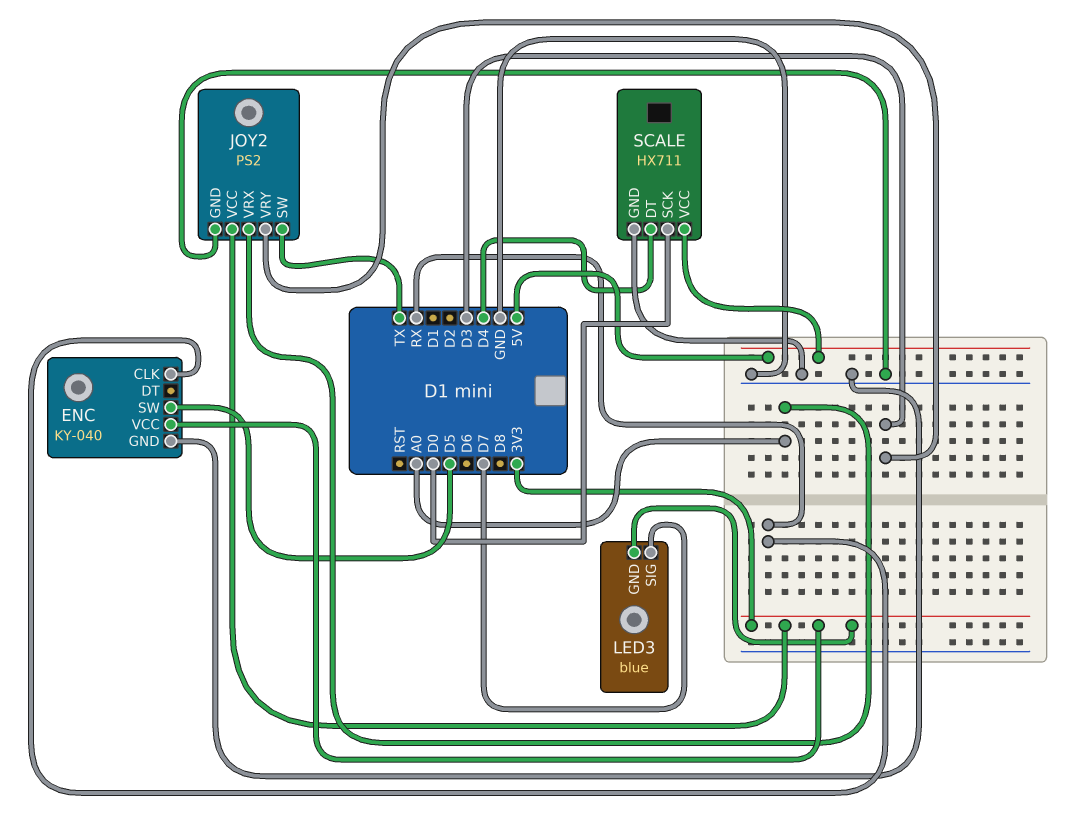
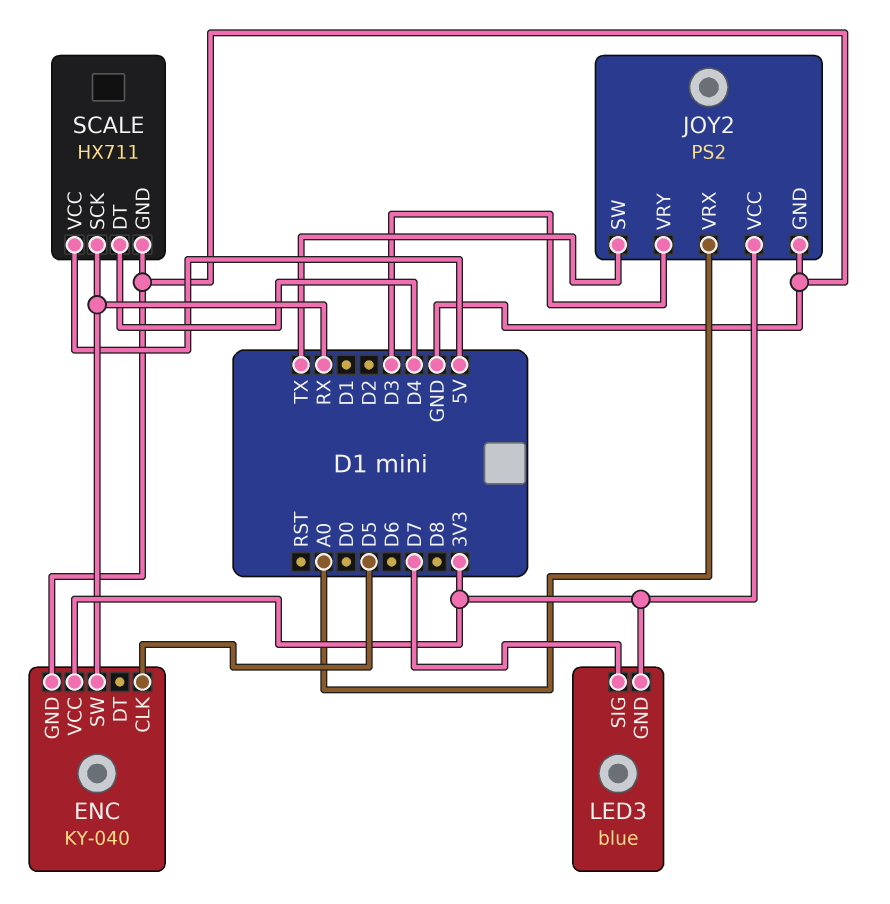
ENC pin CLK: RX -> D5
ENC pin SW: D5 -> RX
SCALE pin SCK: D0 -> RX

